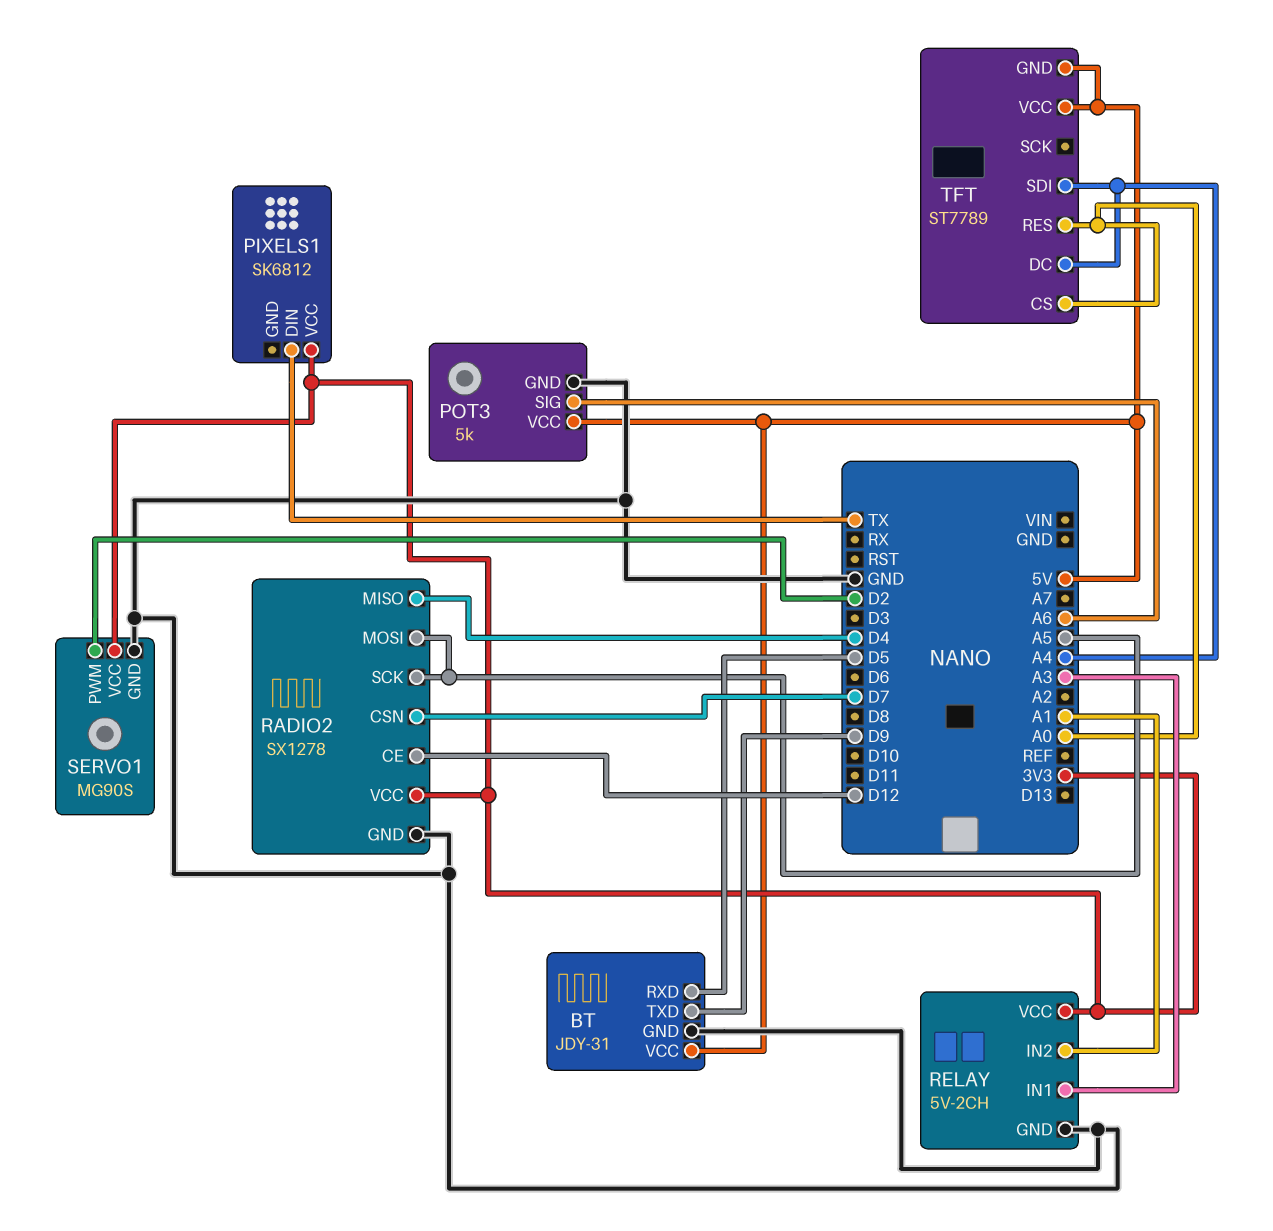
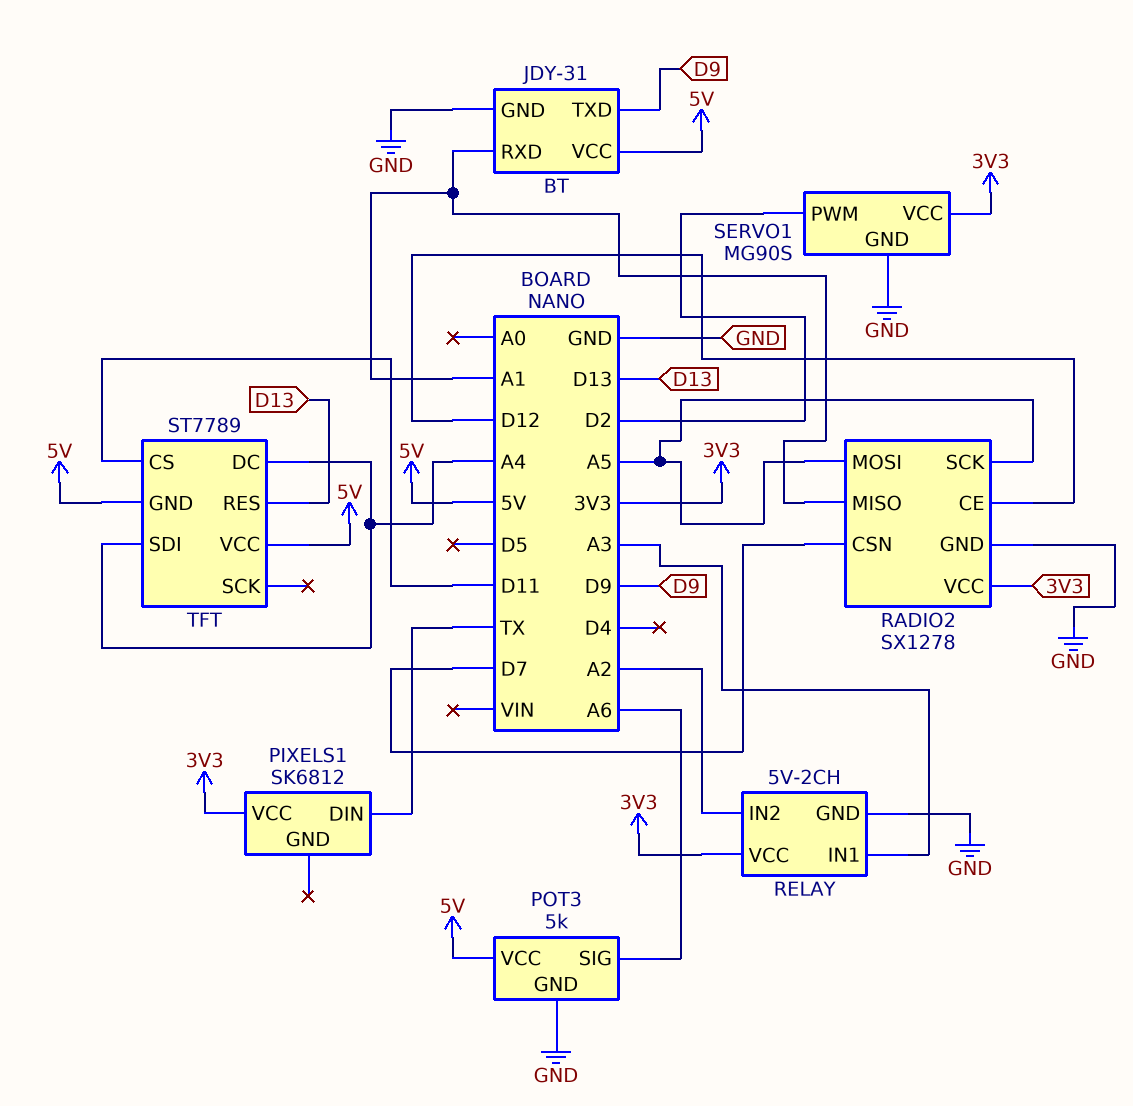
BT pin RXD: D5 -> A1
RADIO2 pin MISO: D4 -> A1
RELAY pin IN2: A1 -> A2
TFT pin CS: A0 -> D11
TFT pin RES: A0 -> D13

